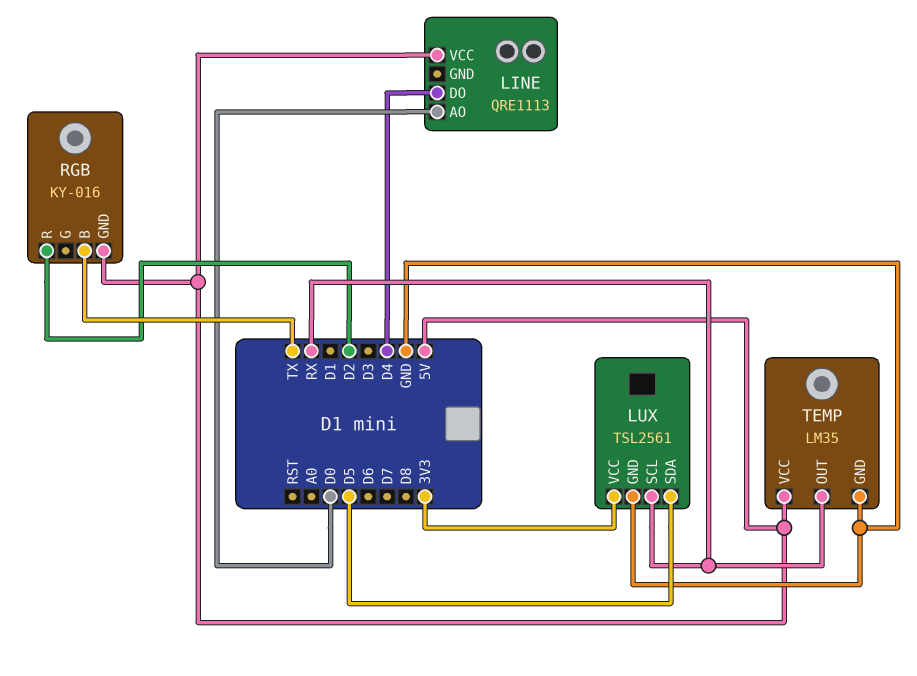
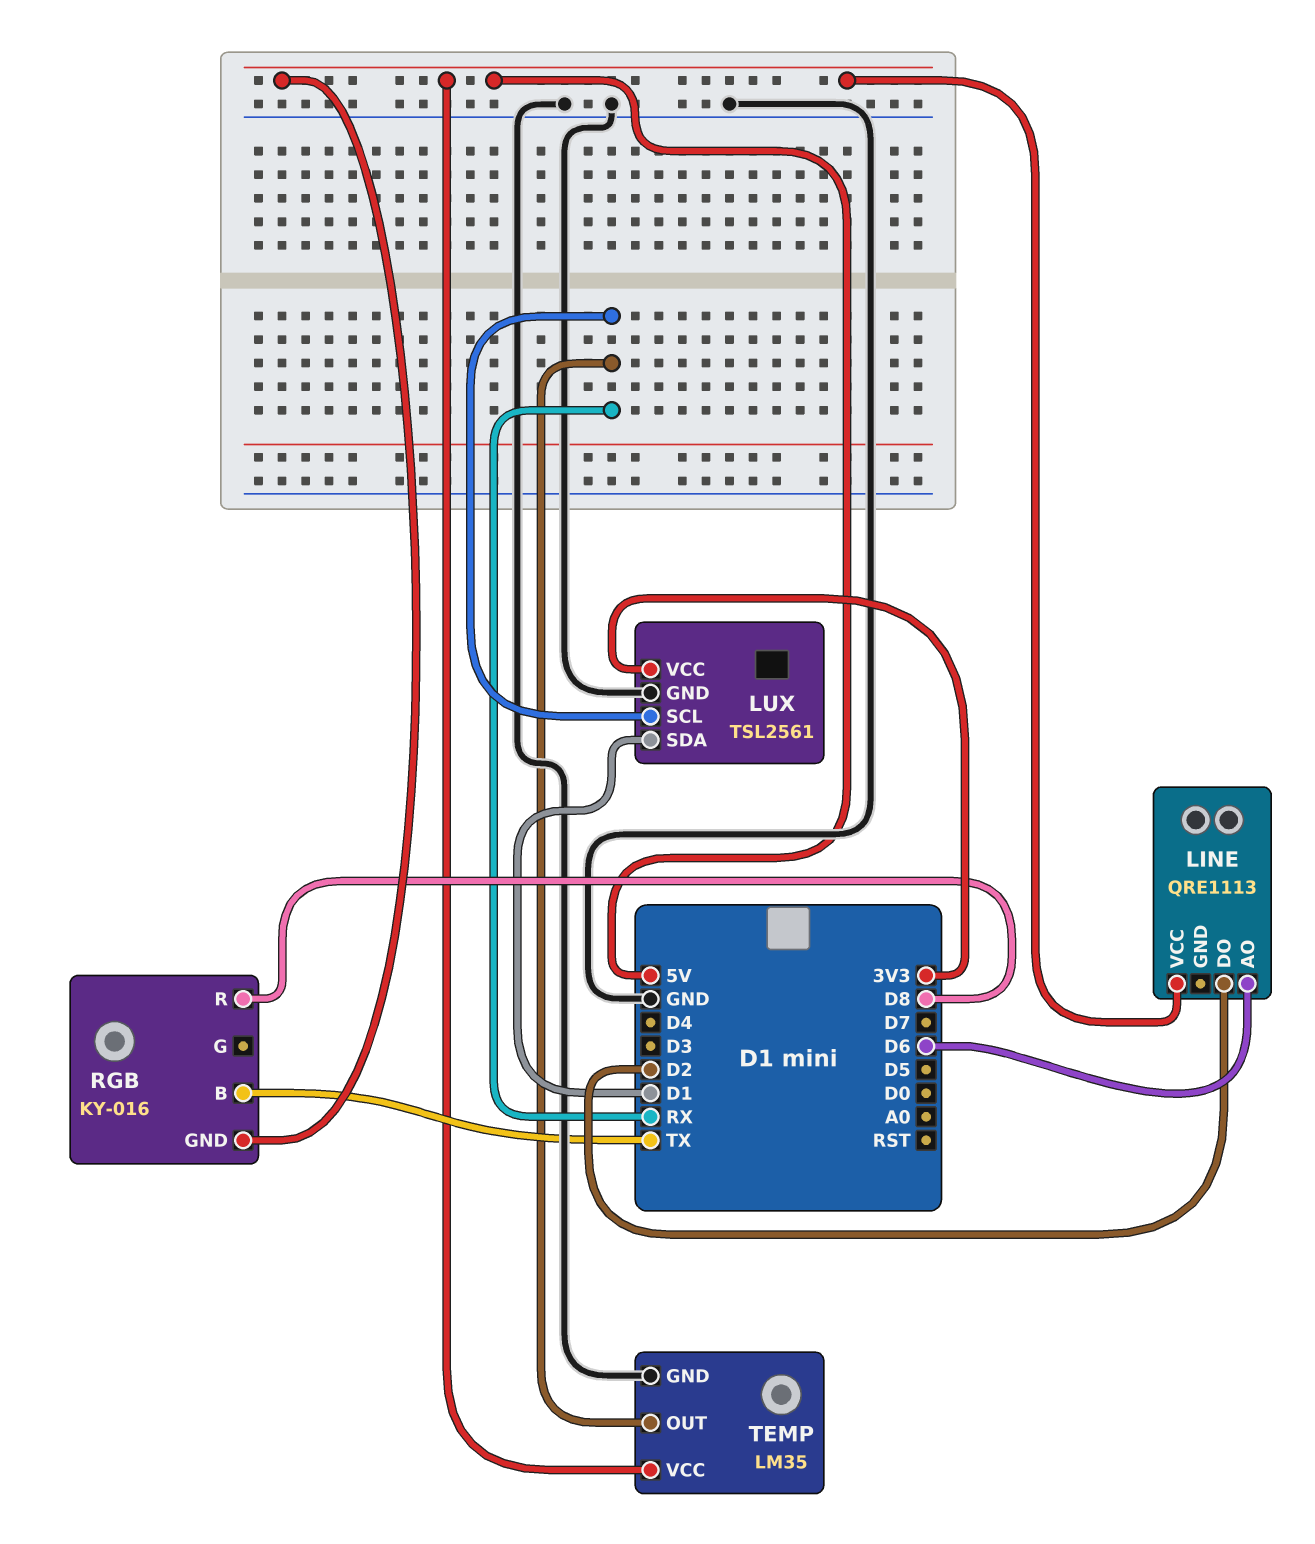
LINE pin AO: D0 -> D6
LINE pin DO: D4 -> D2
LUX pin SDA: D5 -> D1
RGB pin R: D2 -> D8

